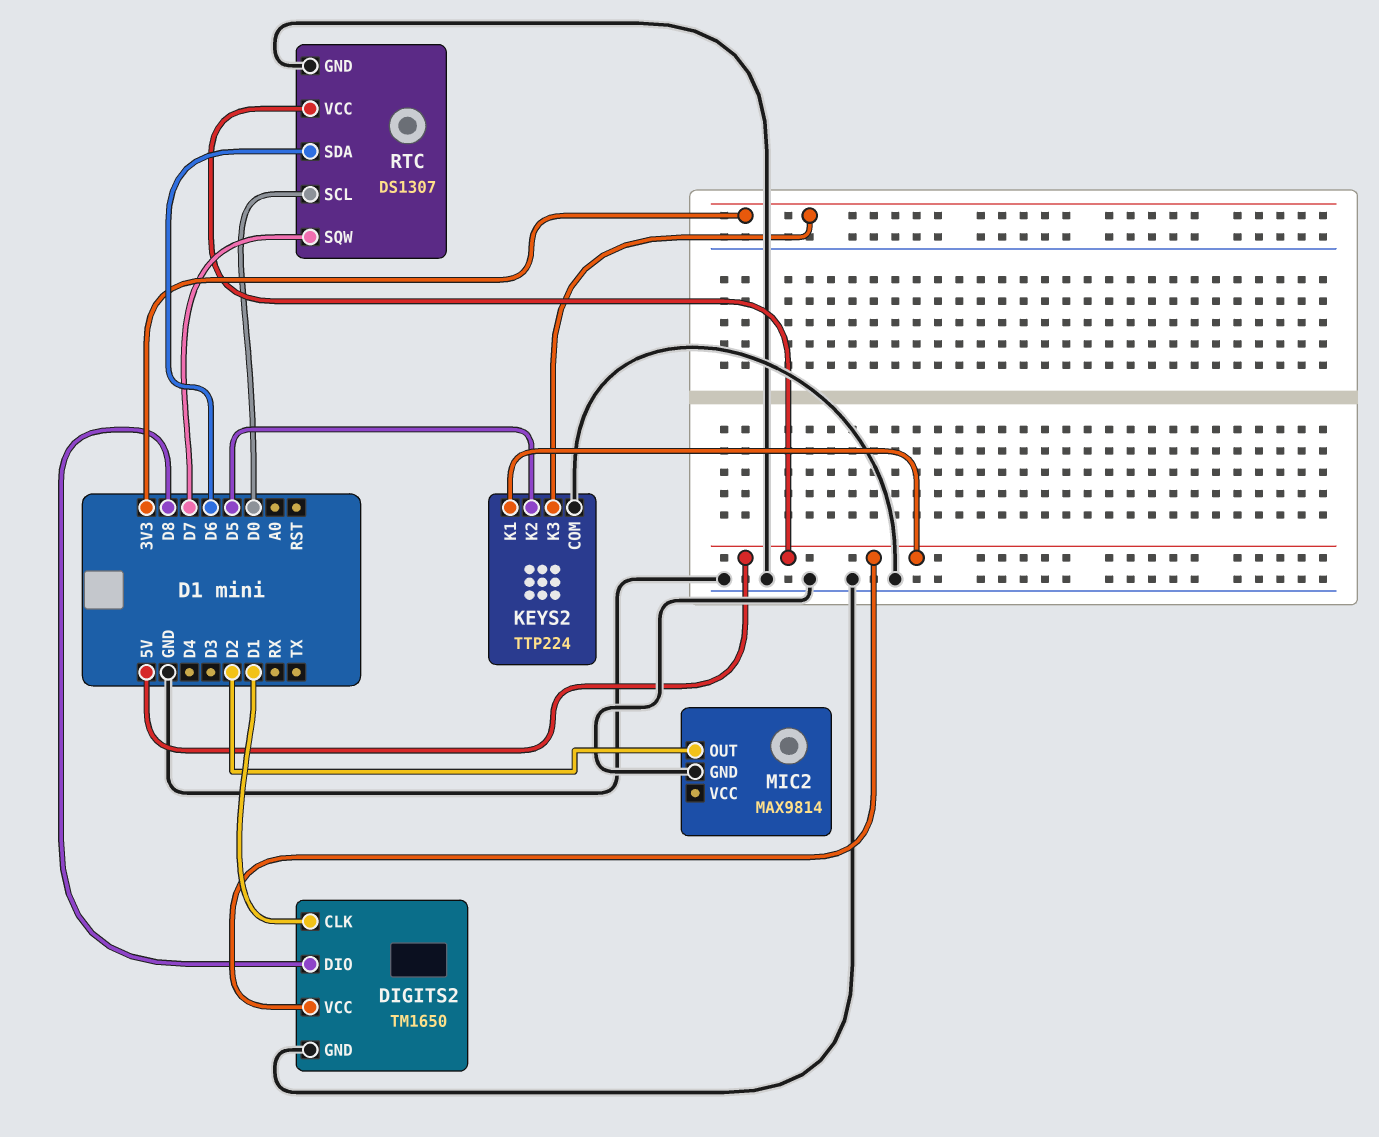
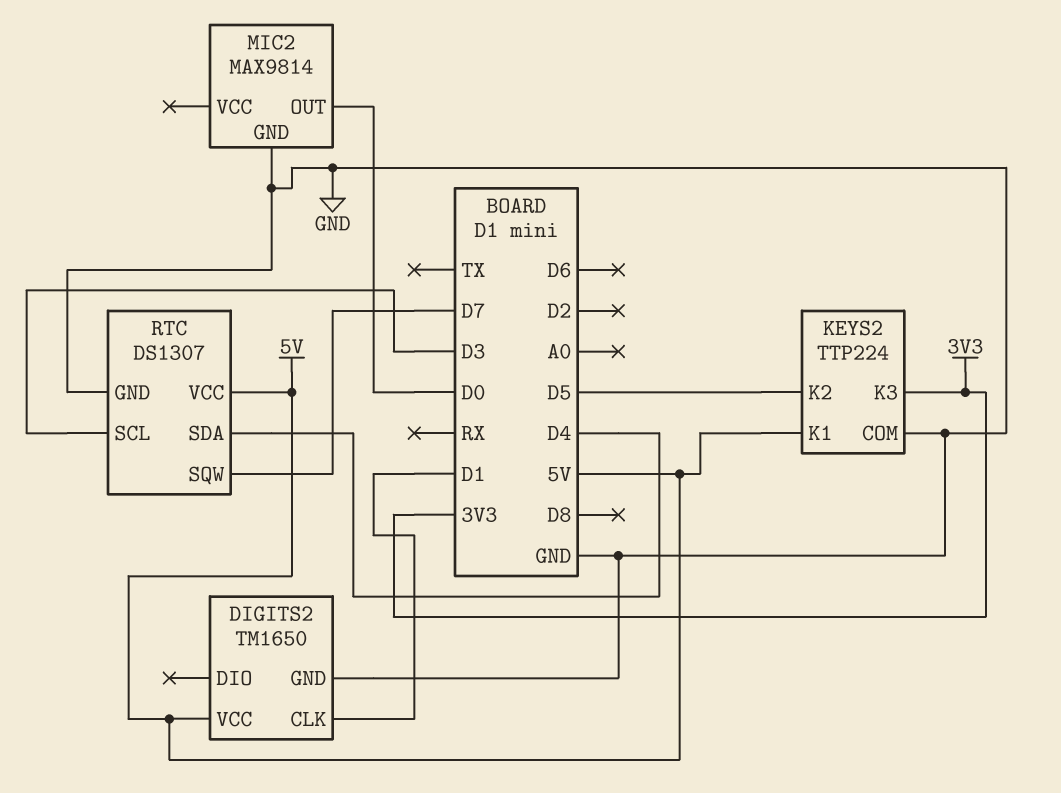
DIGITS2 pin DIO: D8 -> none
MIC2 pin OUT: D2 -> D0
RTC pin SCL: D0 -> D3
RTC pin SDA: D6 -> D4

